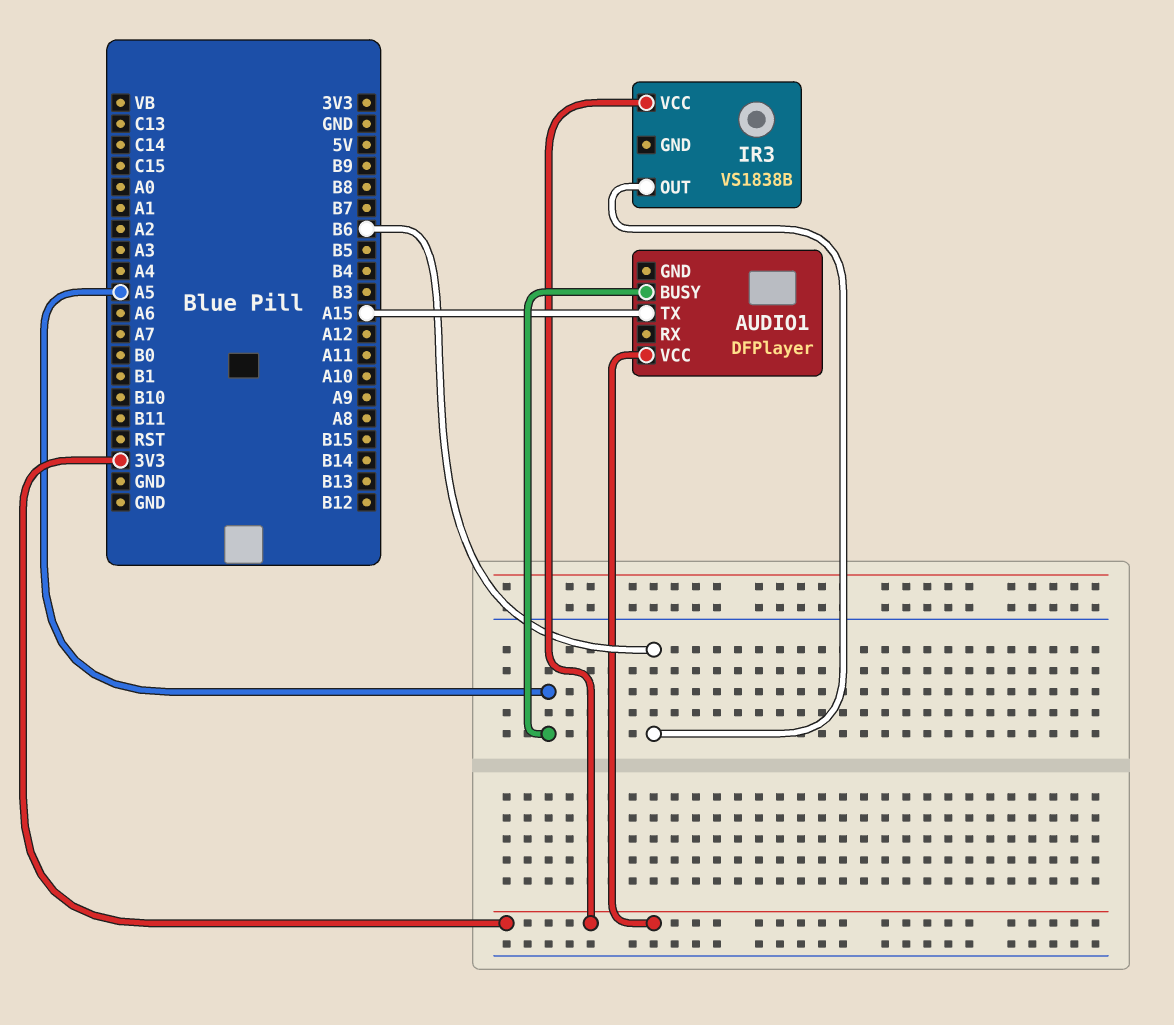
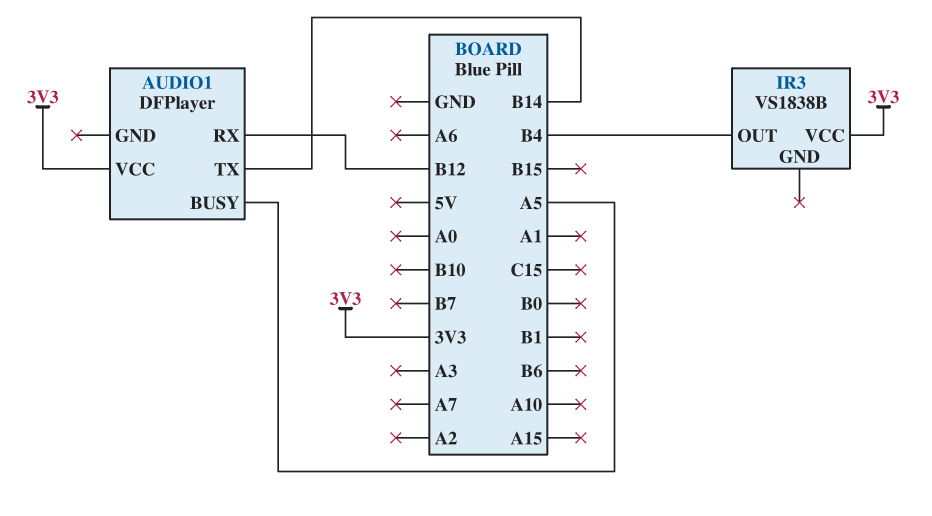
AUDIO1 pin RX: none -> B12
AUDIO1 pin TX: A15 -> B14
IR3 pin OUT: B6 -> B4

